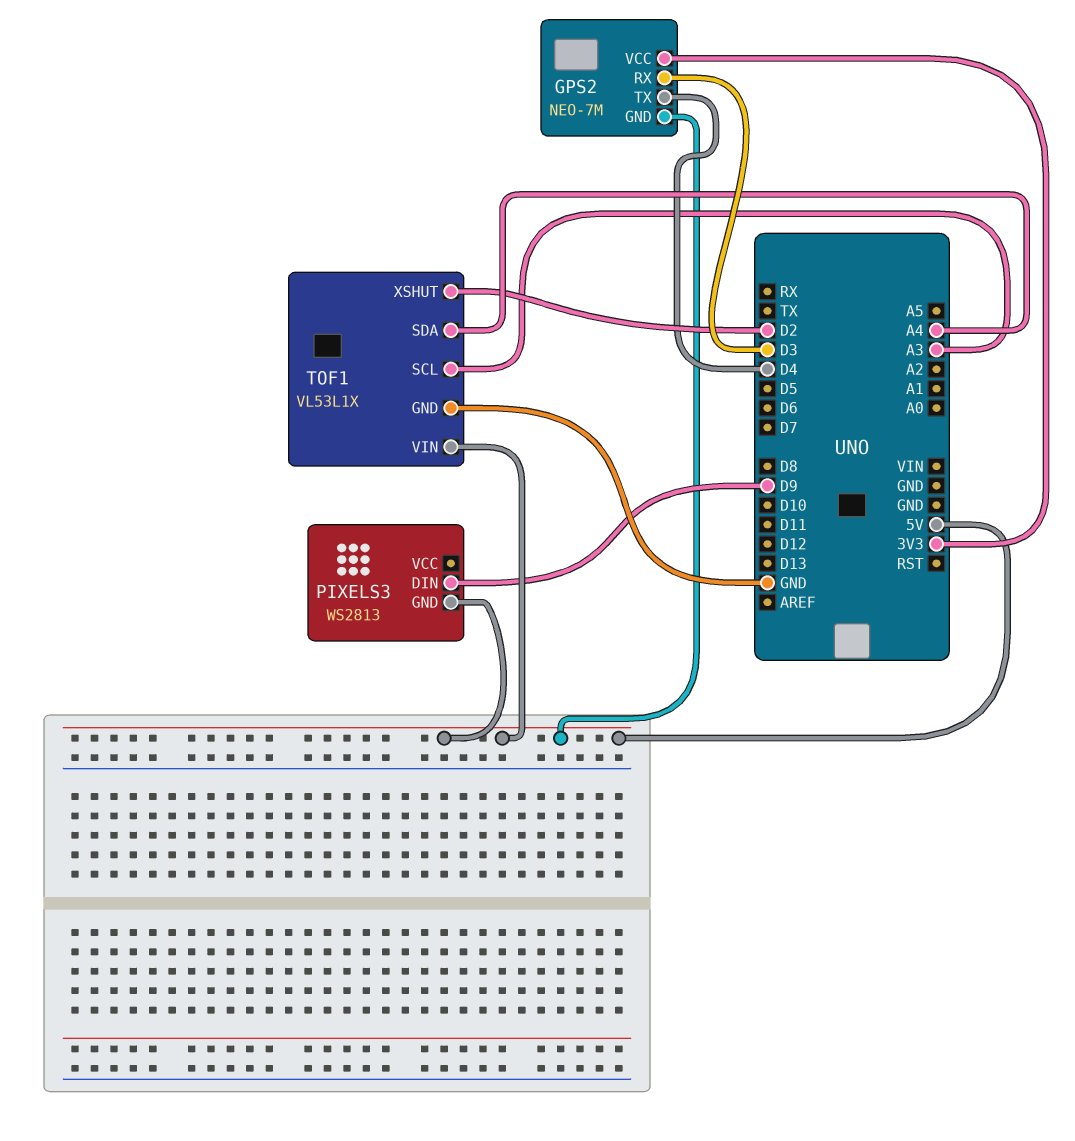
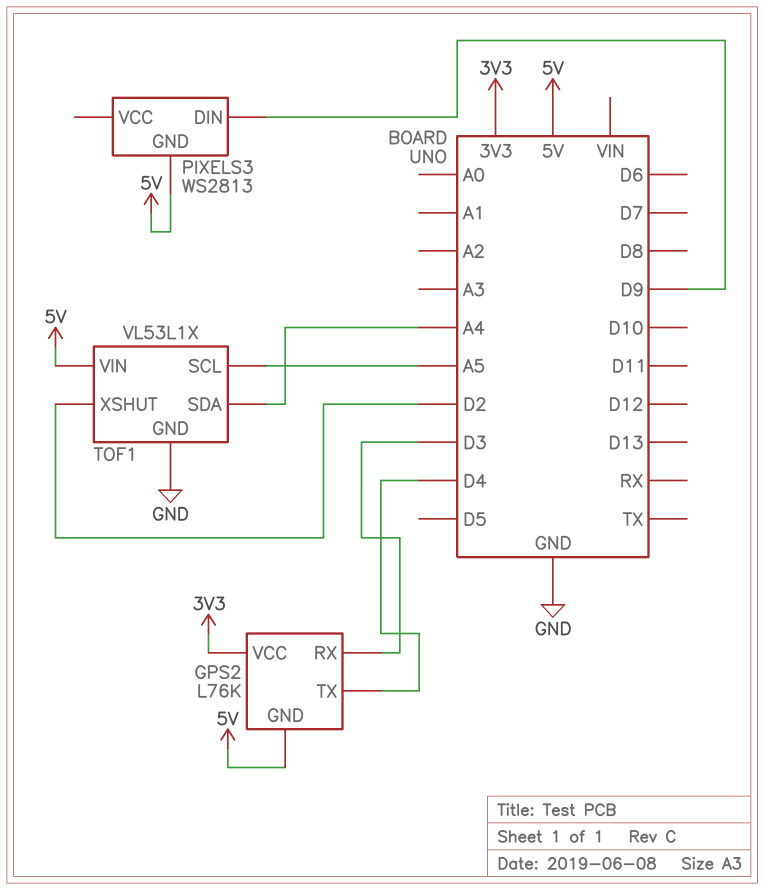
GPS2: NEO-7M -> L76K
TOF1 pin SCL: A3 -> A5

